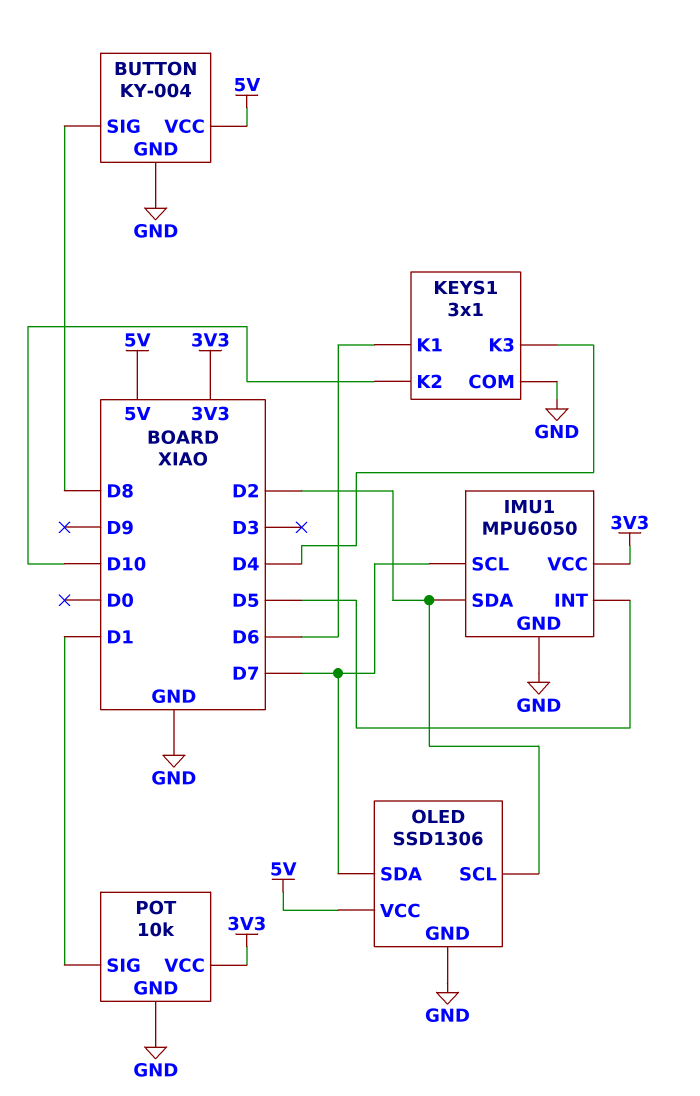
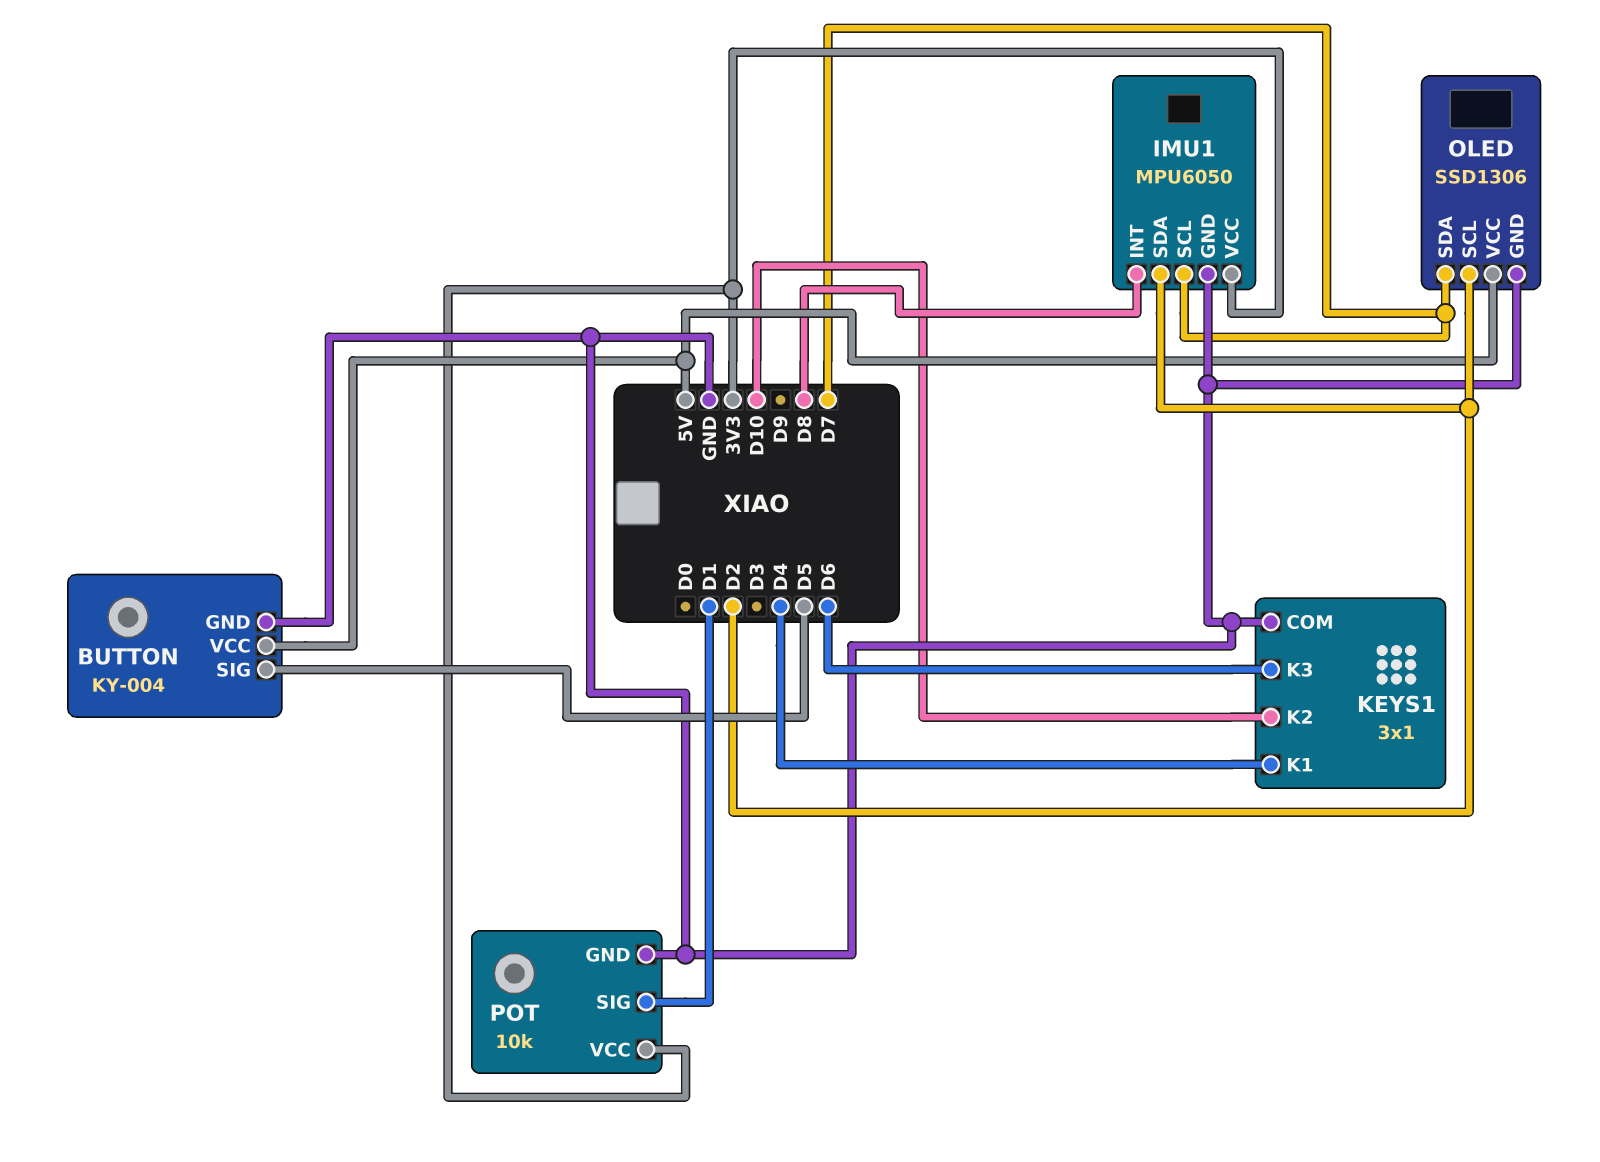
BUTTON pin SIG: D8 -> D5
IMU1 pin INT: D5 -> D8
KEYS1 pin K1: D6 -> D4
KEYS1 pin K3: D4 -> D6

